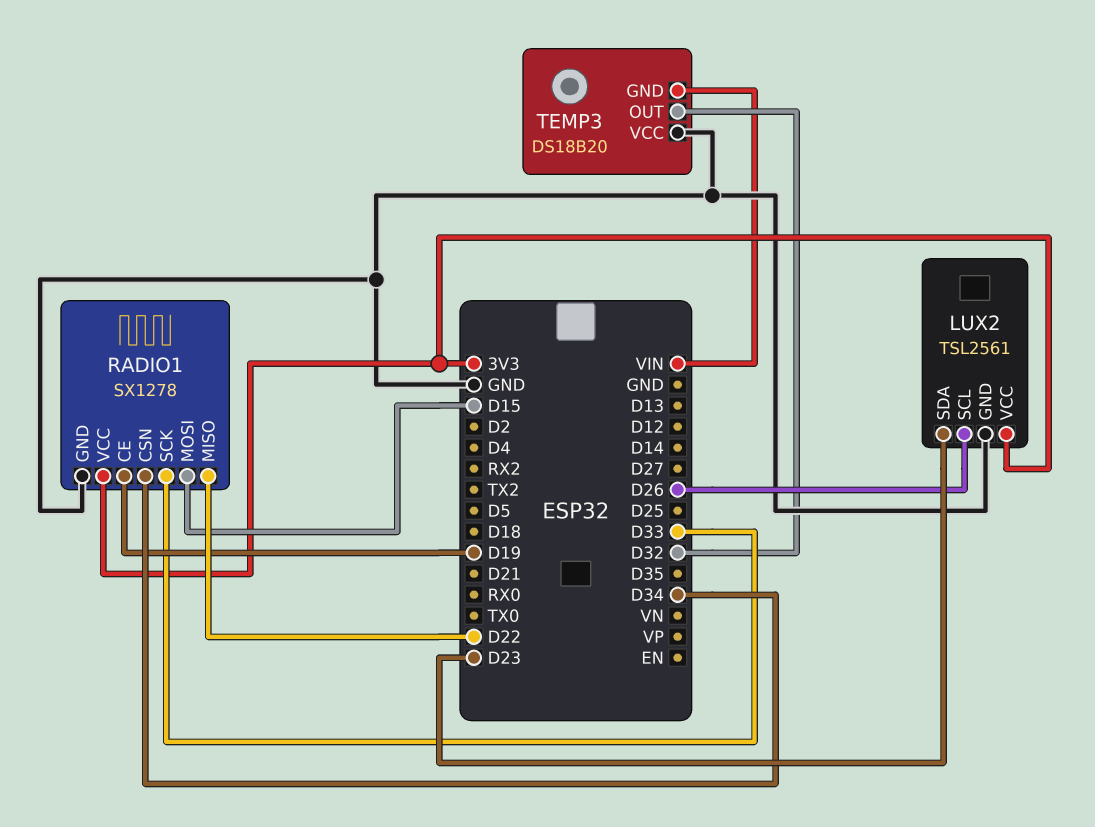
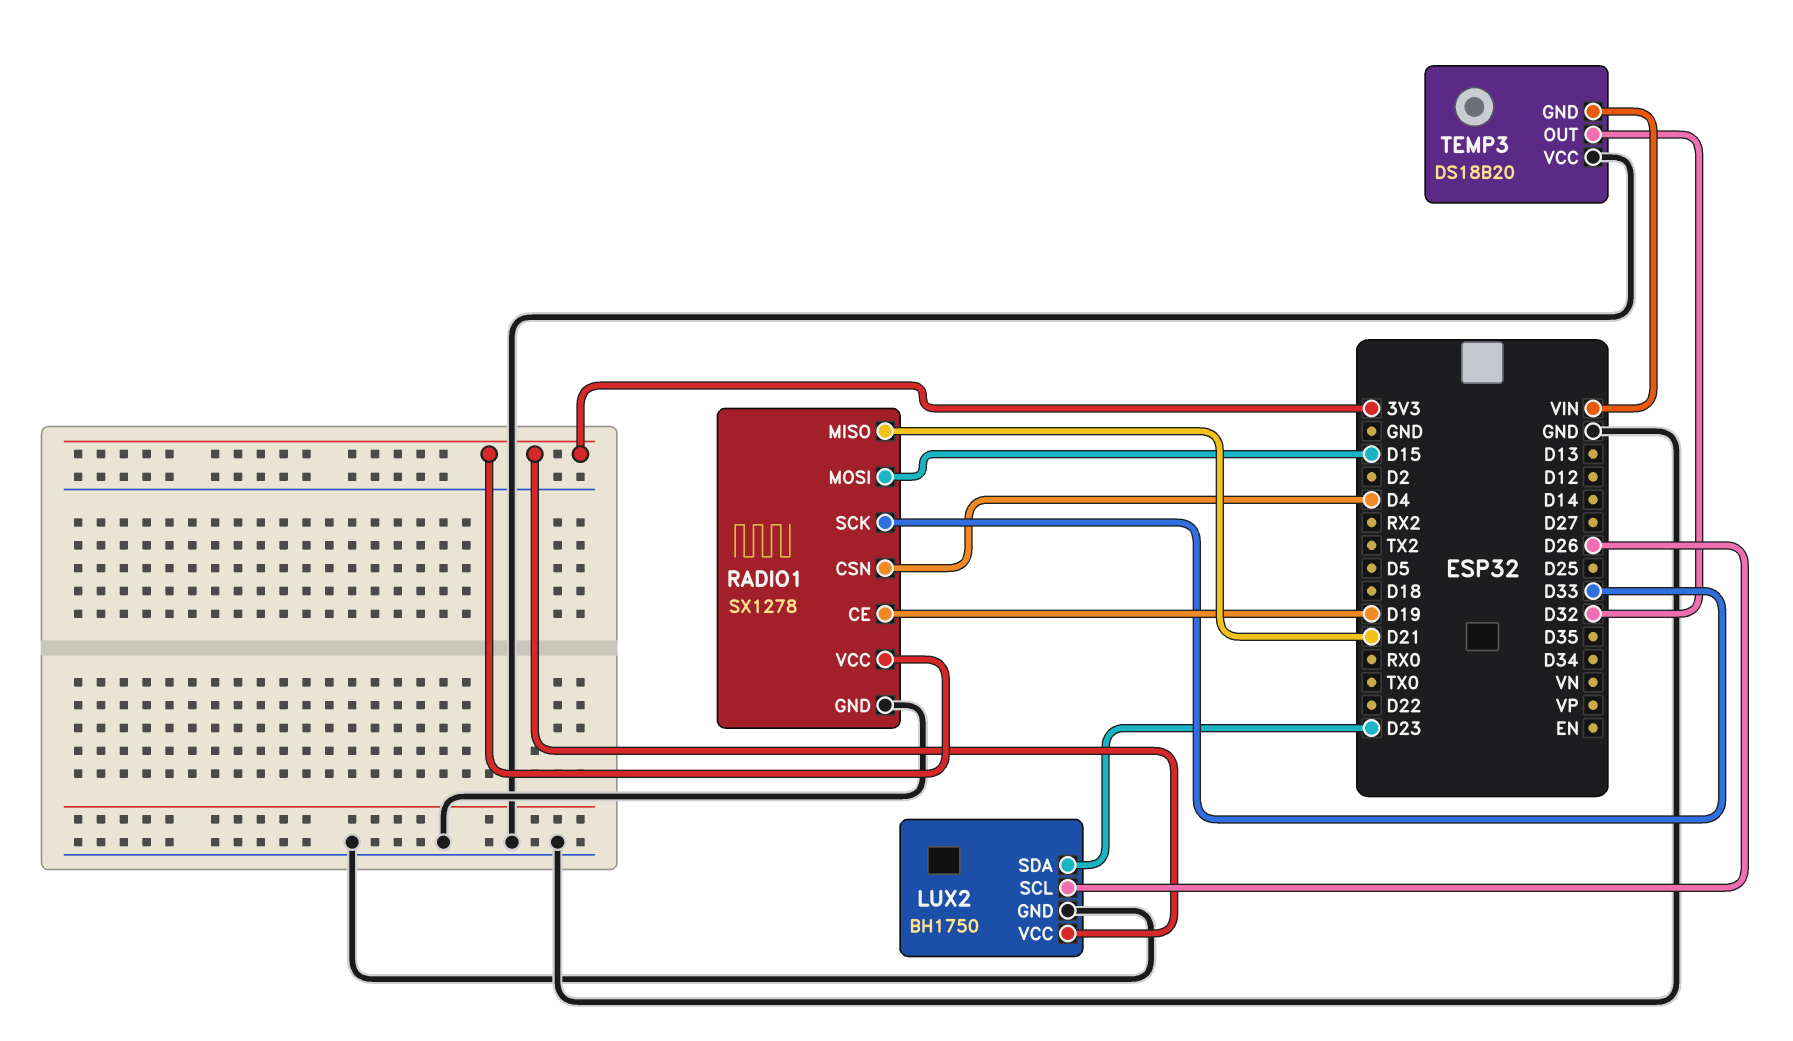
LUX2: TSL2561 -> BH1750
RADIO1 pin CSN: D34 -> D4
RADIO1 pin MISO: D22 -> D21

